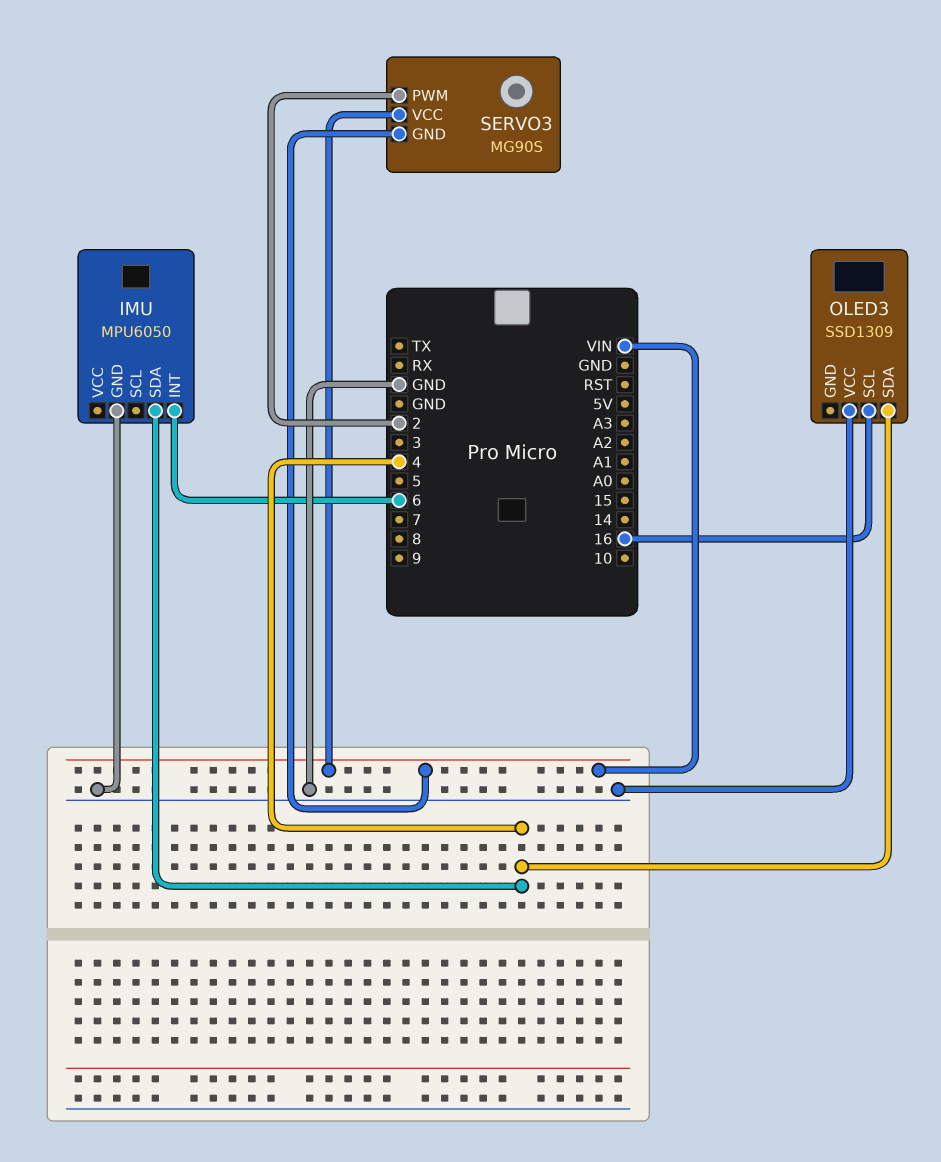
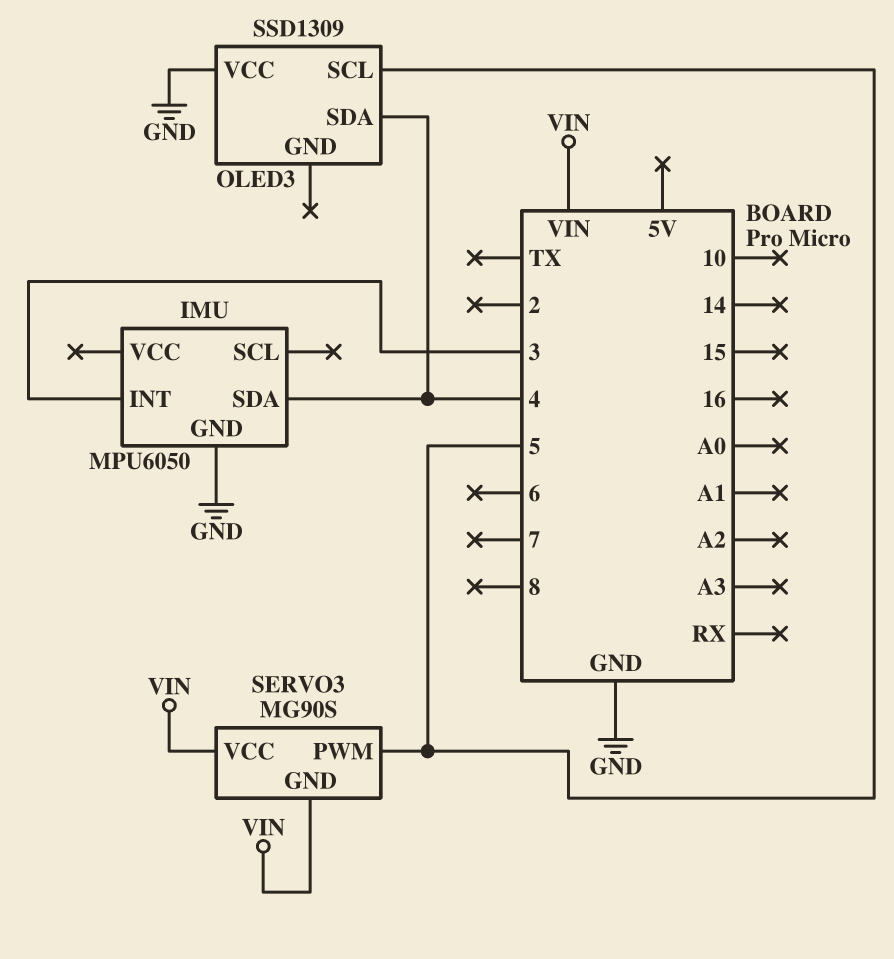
IMU pin INT: 6 -> 3
OLED3 pin SCL: 16 -> 5
SERVO3 pin PWM: 2 -> 5

